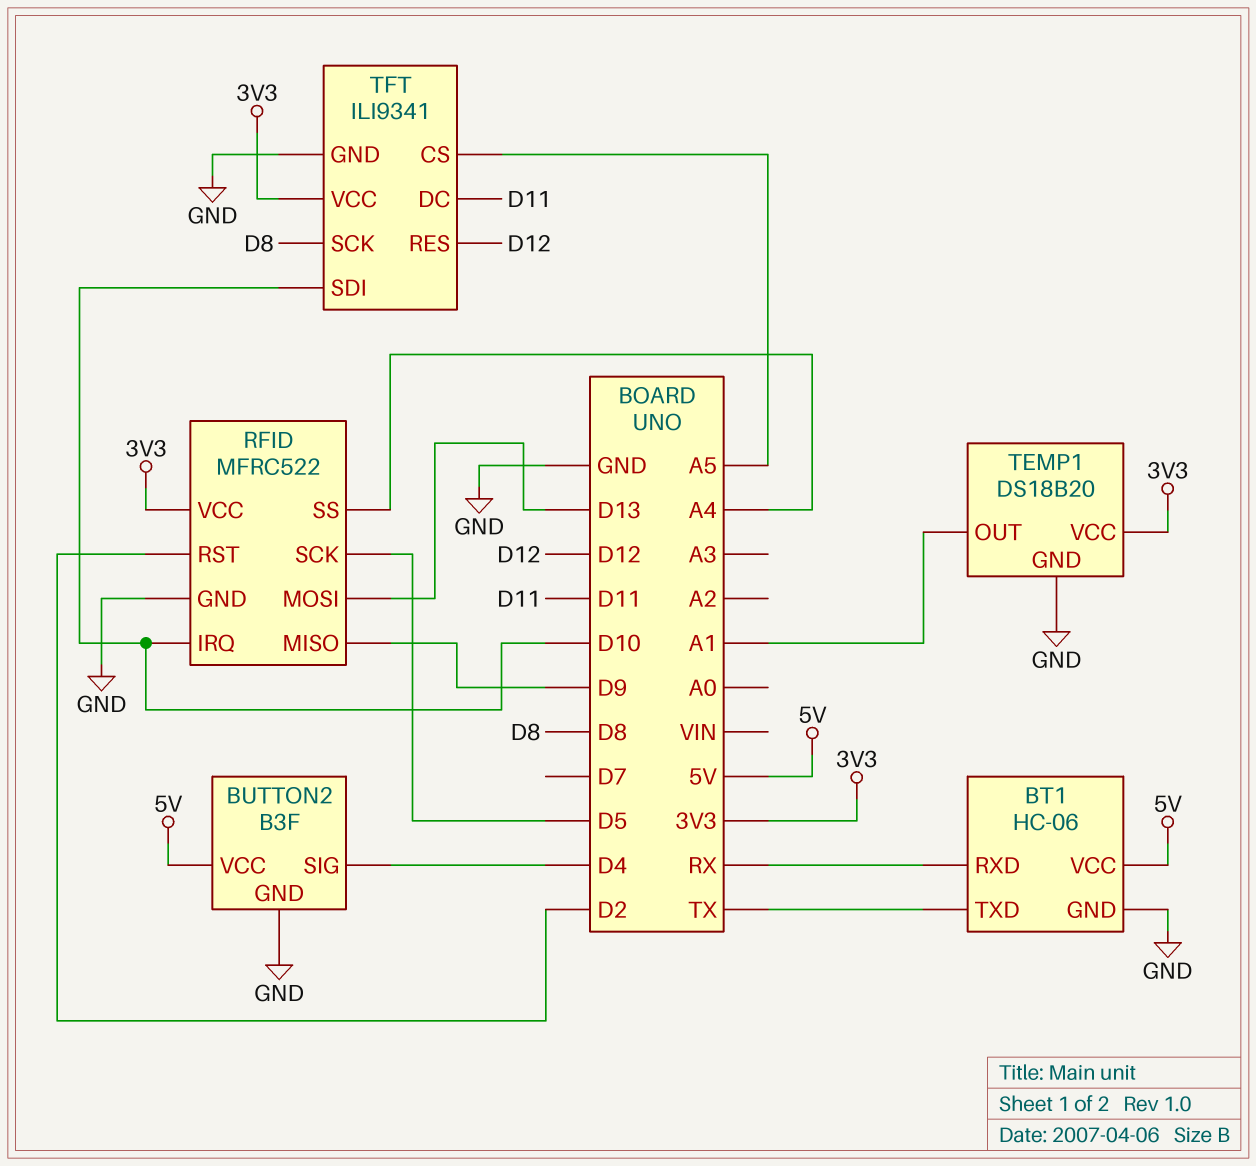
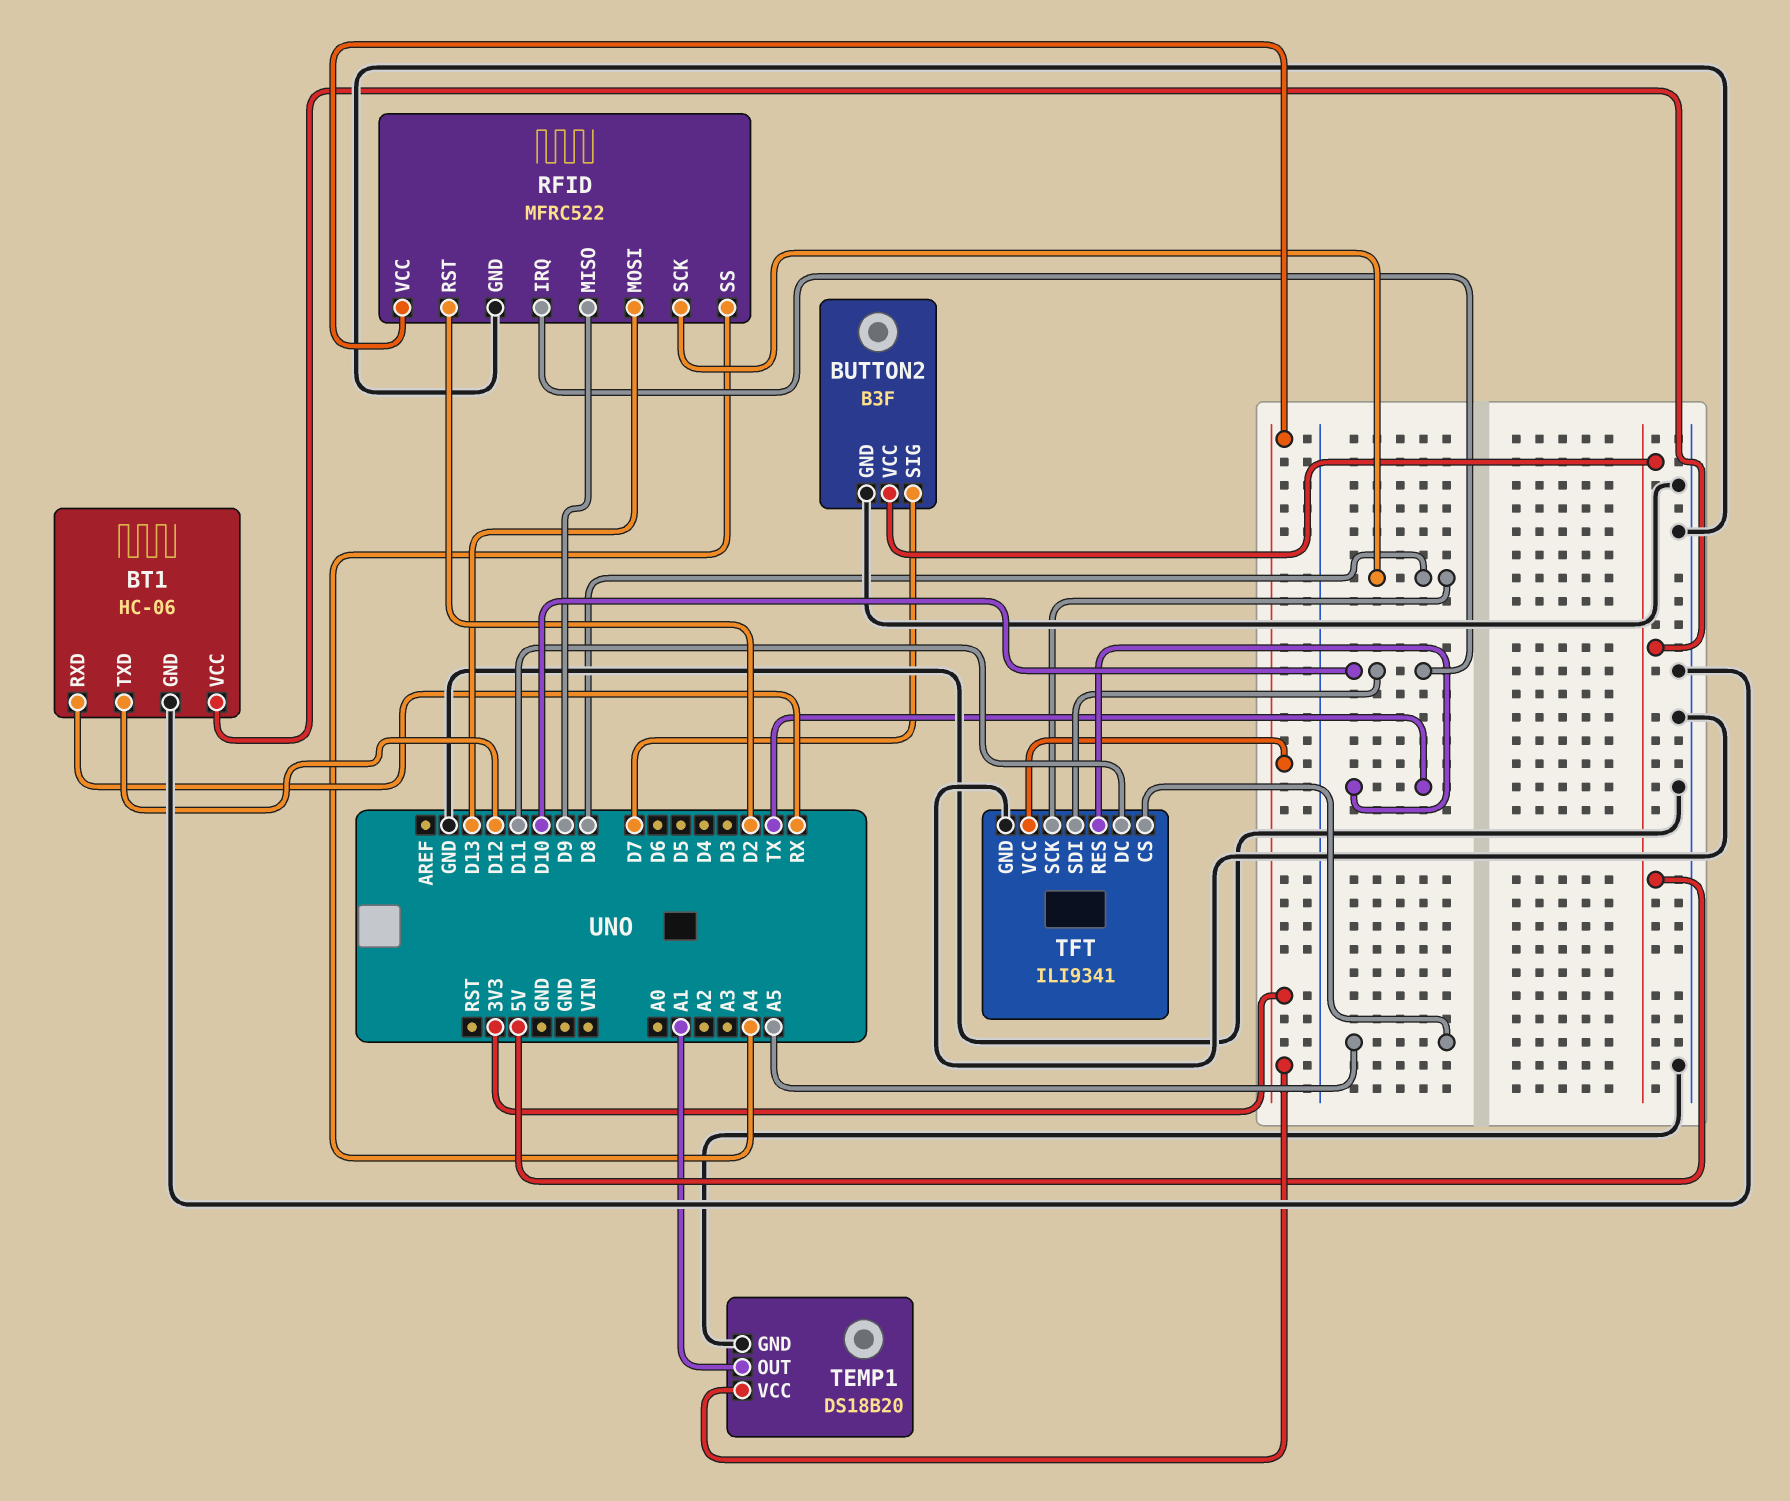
BT1 pin TXD: TX -> D12
BUTTON2 pin SIG: D4 -> D7
RFID pin SCK: D5 -> D8
TFT pin RES: D12 -> TX

